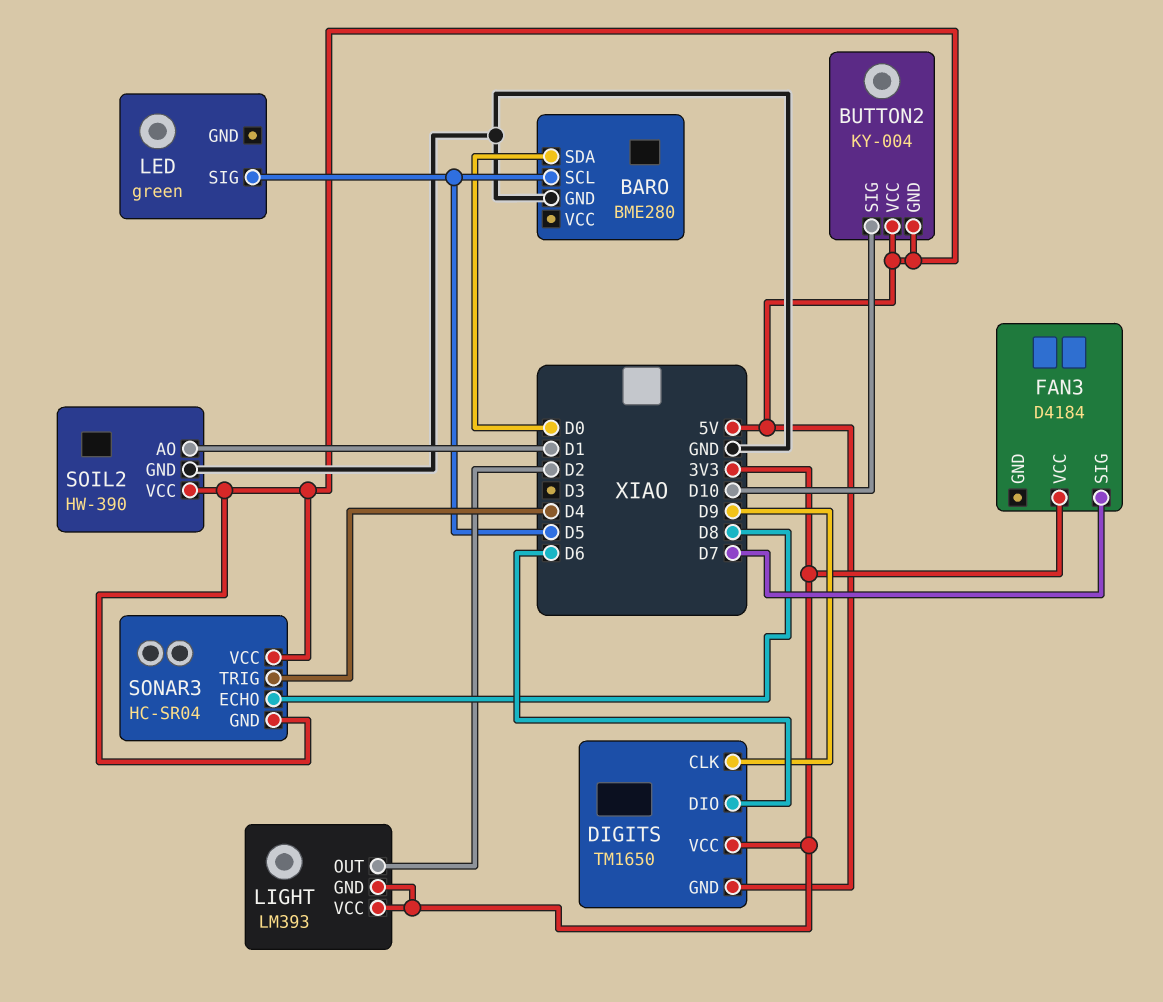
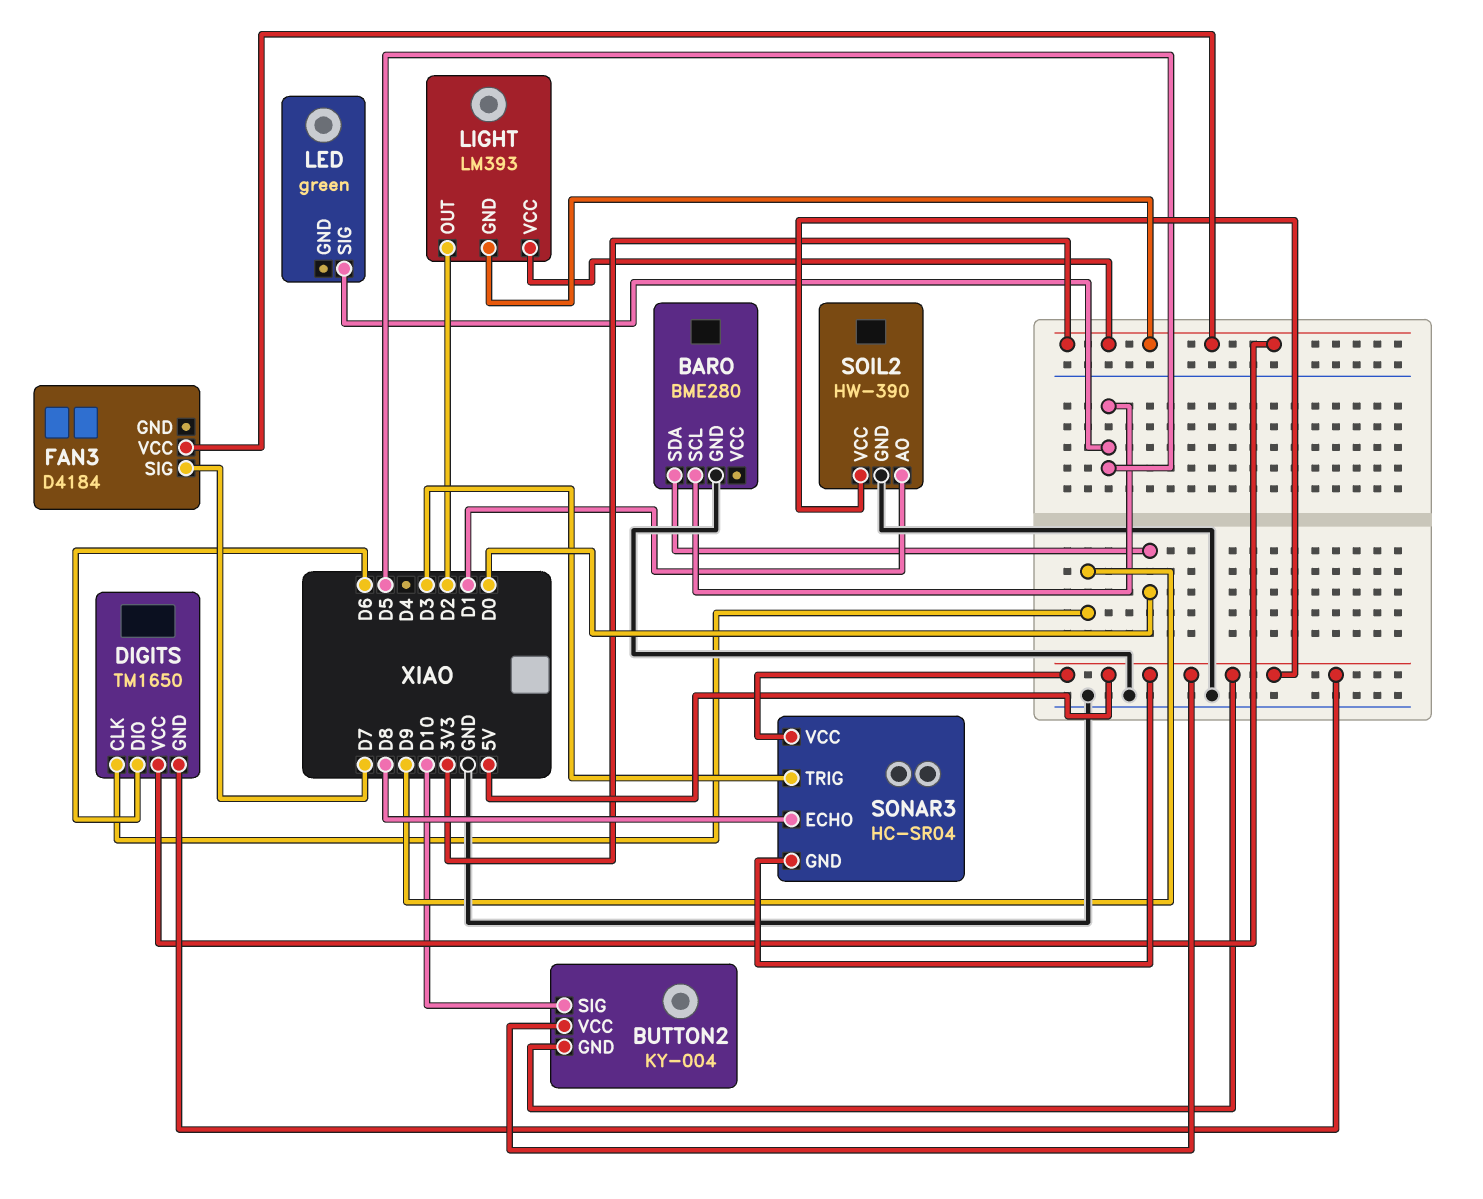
SONAR3 pin TRIG: D4 -> D3

